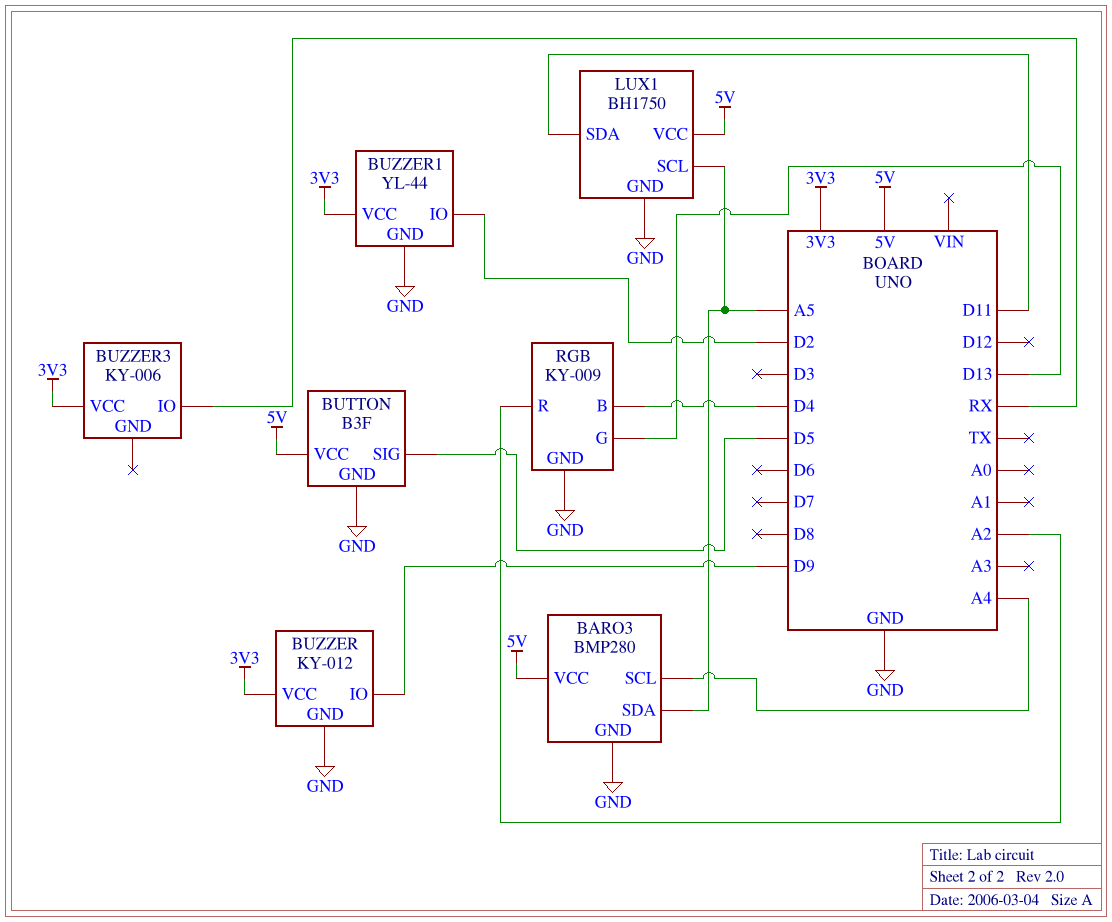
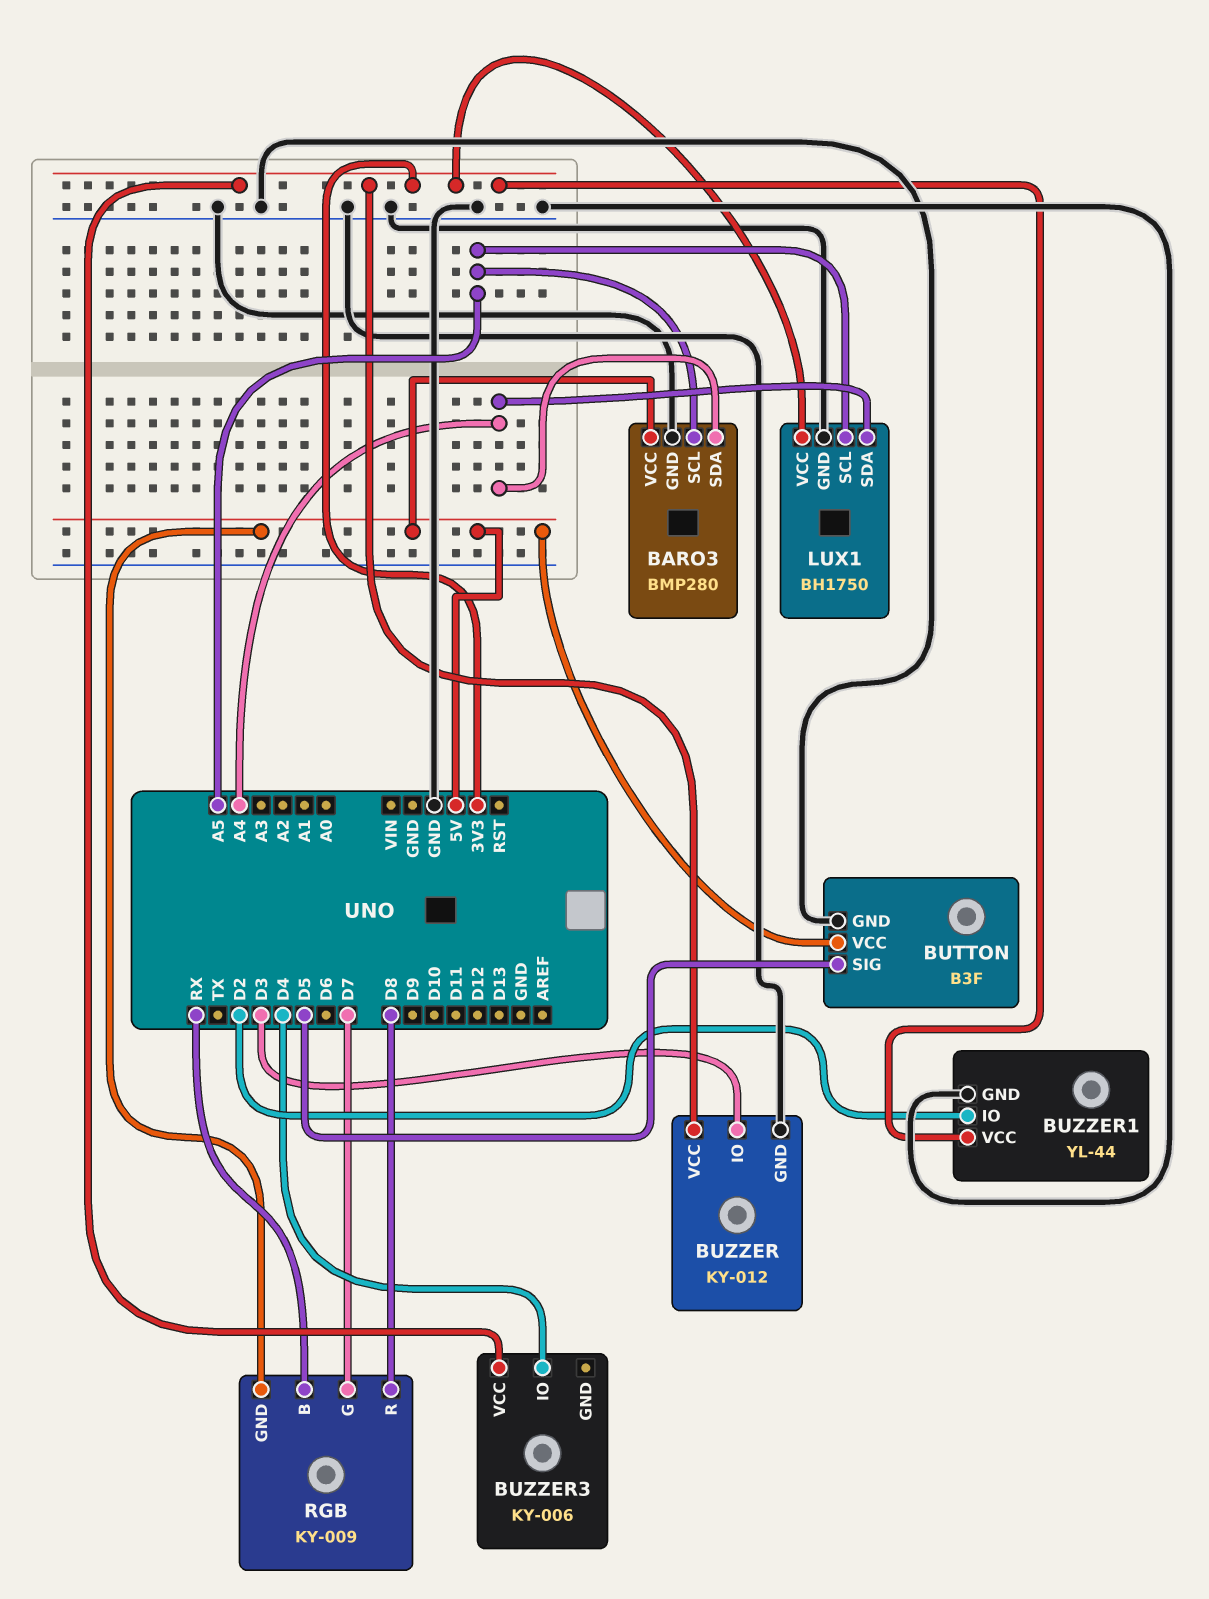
BARO3 pin SCL: A4 -> A5
BARO3 pin SDA: A5 -> A4
BUZZER pin IO: D9 -> D3
BUZZER3 pin IO: RX -> D4
LUX1 pin SDA: D11 -> A4
LUX1 pin VCC: 5V -> 3V3
RGB pin B: D4 -> RX
RGB pin G: D13 -> D7
RGB pin GND: GND -> 5V
RGB pin R: A2 -> D8

